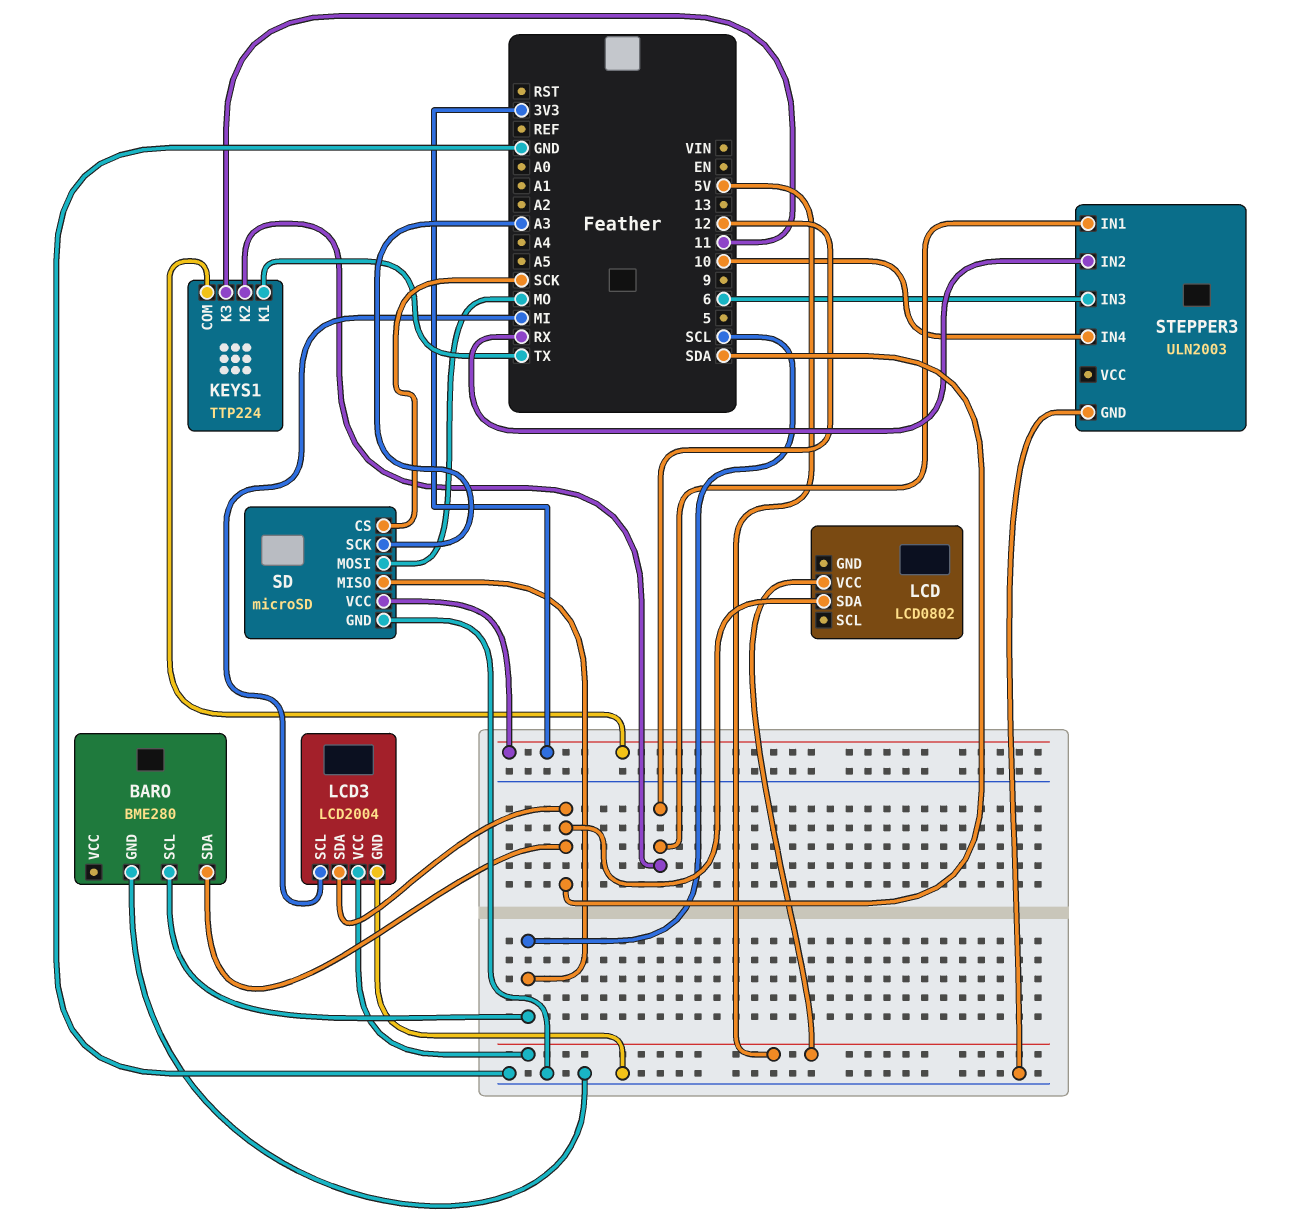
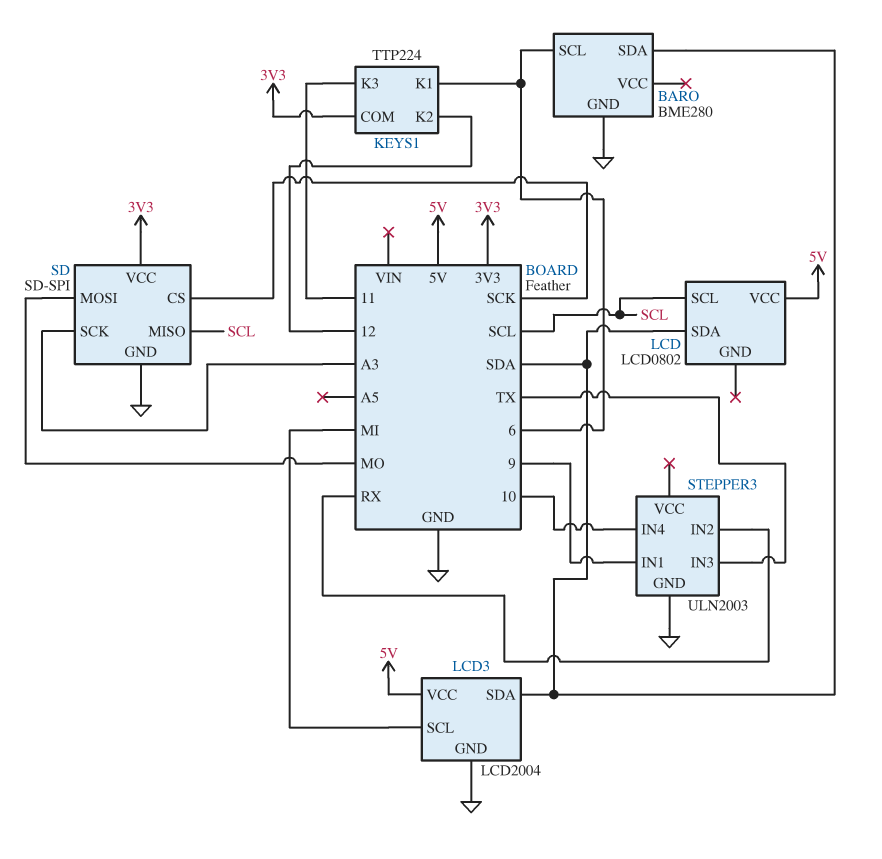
BARO pin SCL: SCL -> 6
KEYS1 pin K1: TX -> 6
LCD pin SCL: none -> SCL
SD: microSD -> SD-SPI
STEPPER3 pin IN1: 12 -> 9
STEPPER3 pin IN3: 6 -> TX

